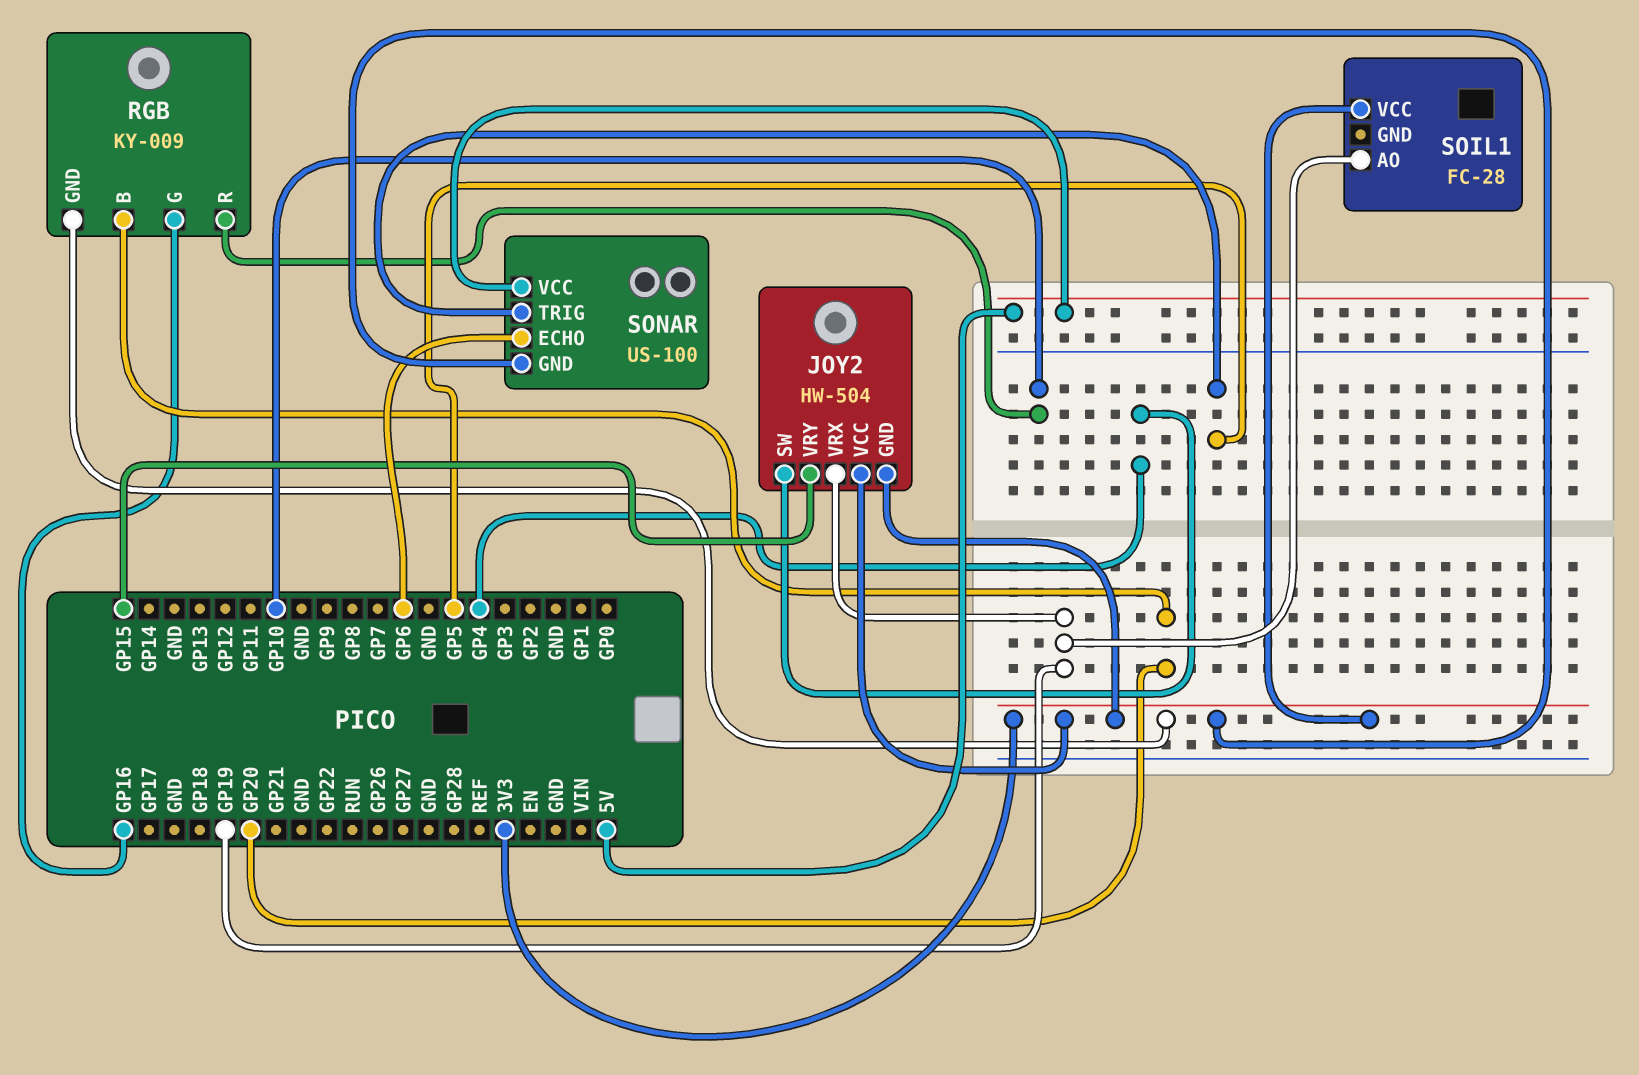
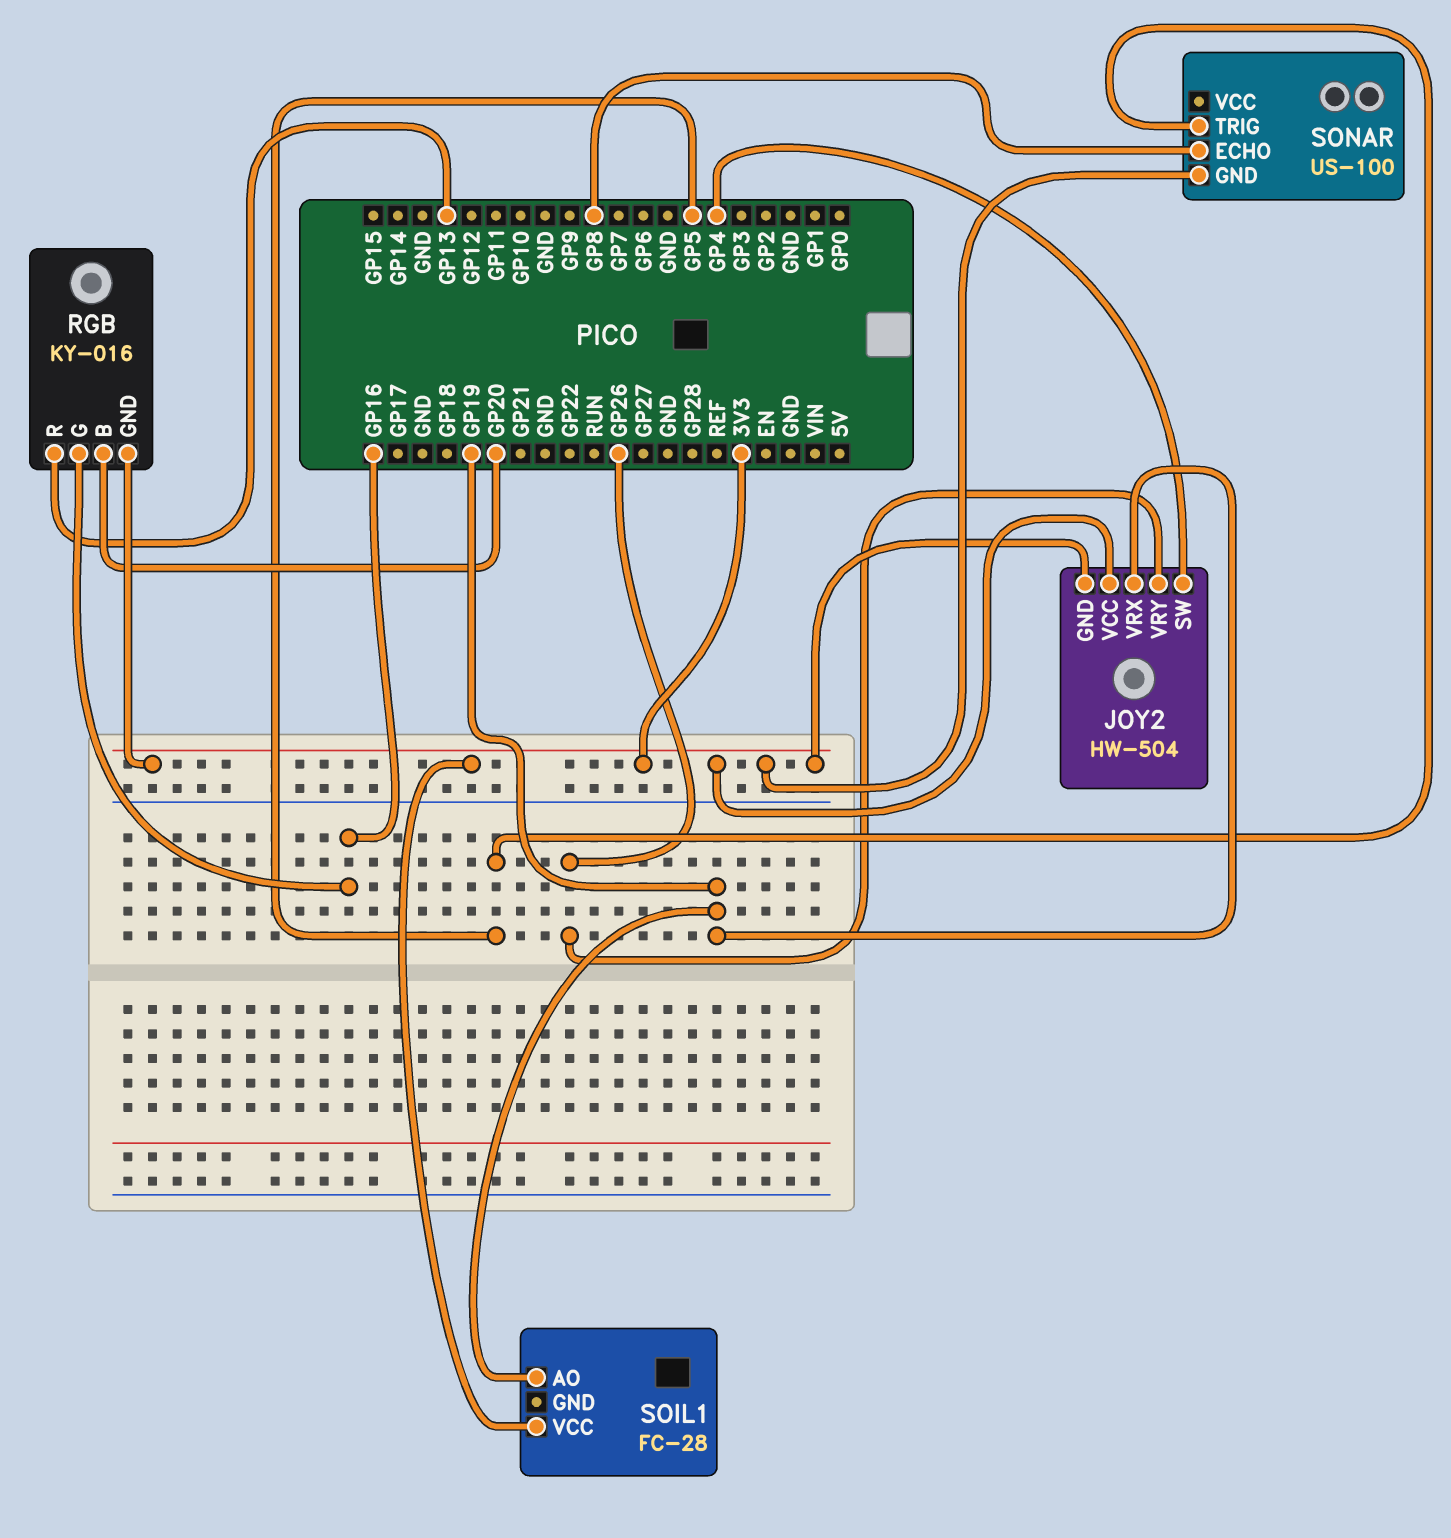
JOY2 pin VRY: GP15 -> GP26
RGB: KY-009 -> KY-016
RGB pin R: GP10 -> GP13
SONAR pin ECHO: GP6 -> GP8
SONAR pin VCC: 5V -> none

